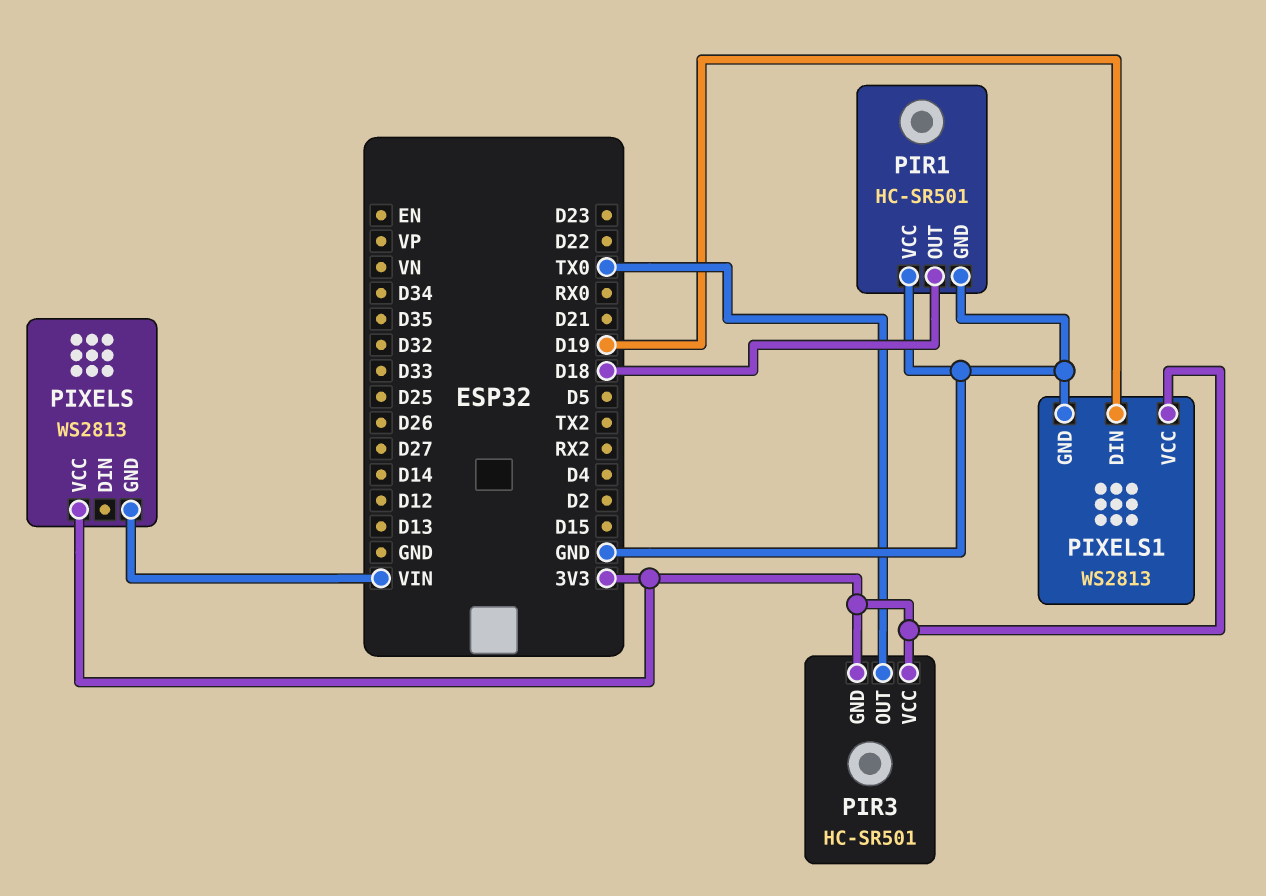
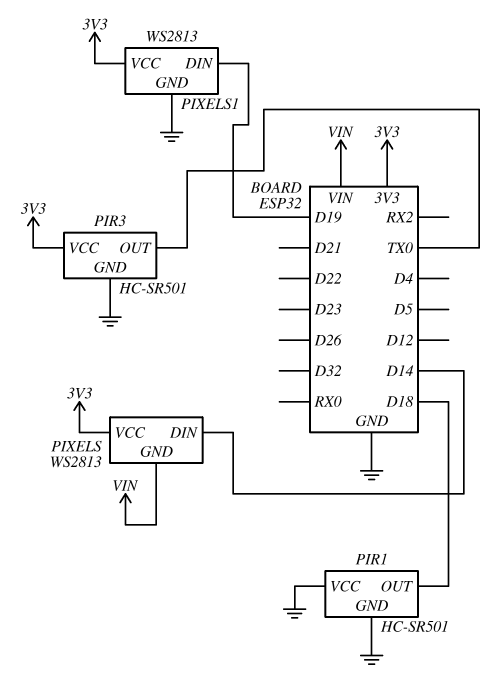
PIR3 pin GND: 3V3 -> GND
PIXELS pin DIN: none -> D14

